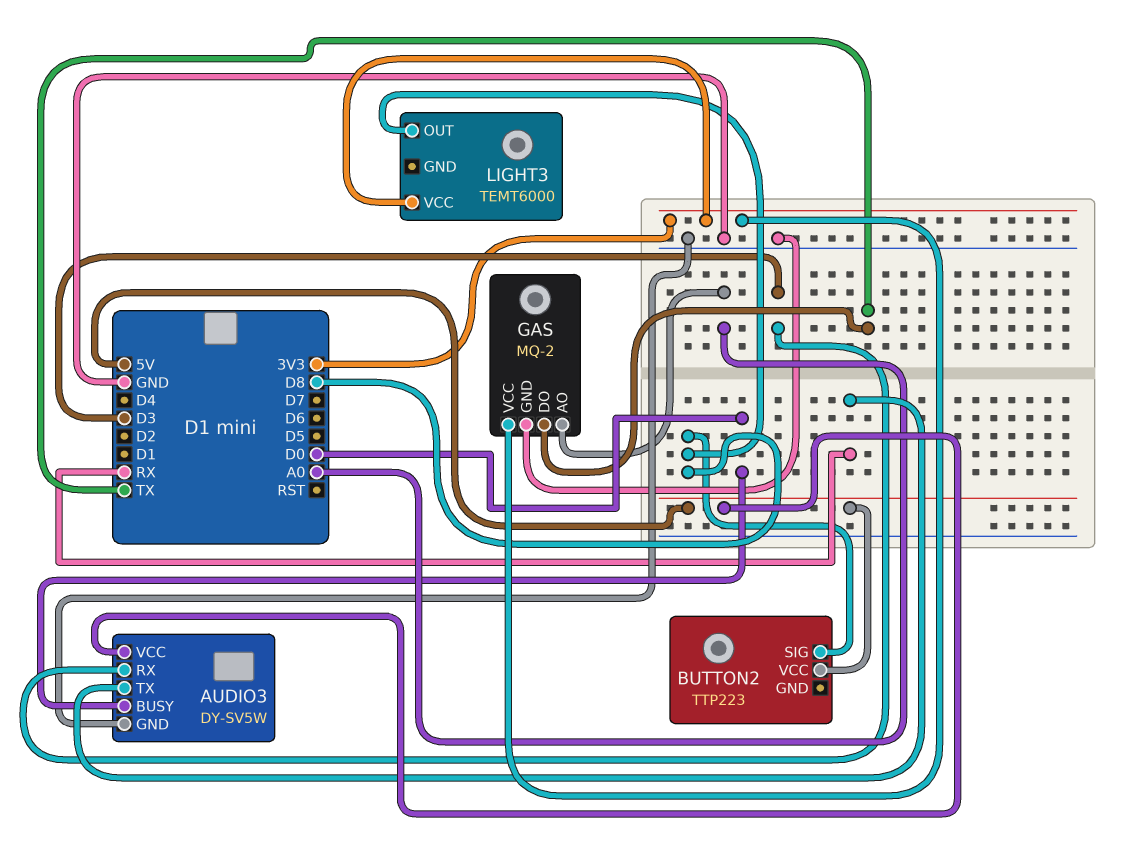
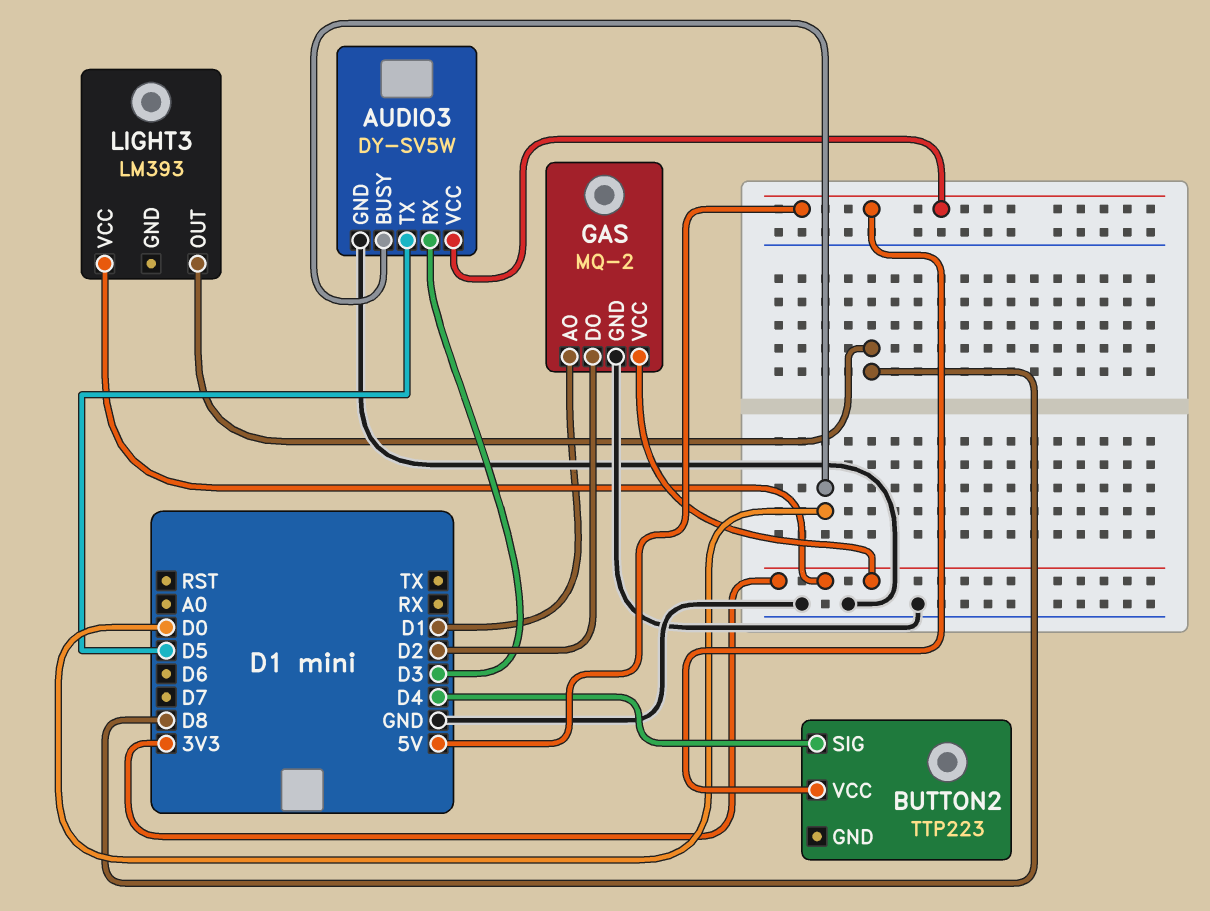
AUDIO3 pin TX: RX -> D5
BUTTON2 pin SIG: D8 -> D4
GAS pin AO: A0 -> D1
GAS pin DO: TX -> D2
LIGHT3: TEMT6000 -> LM393

